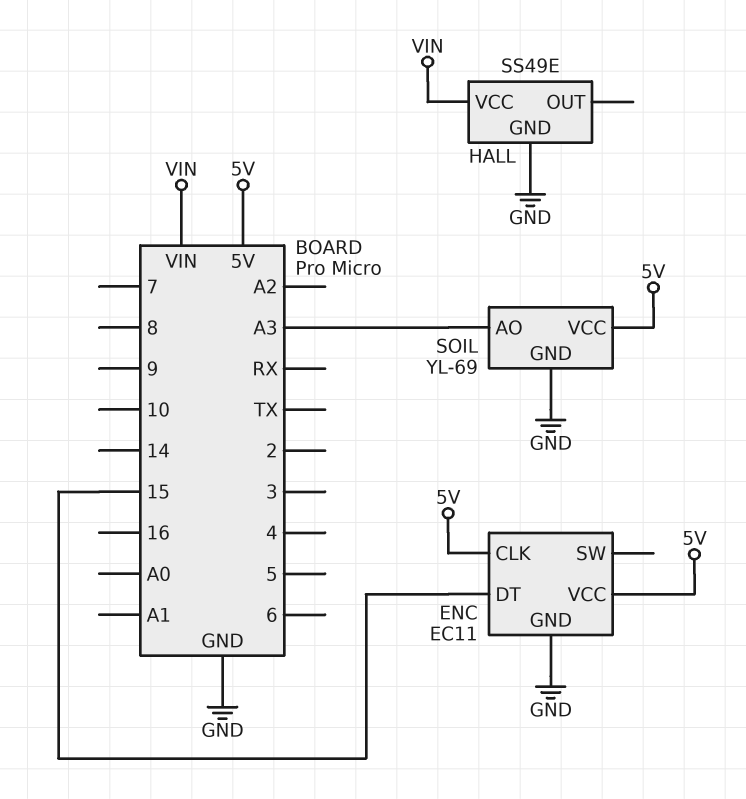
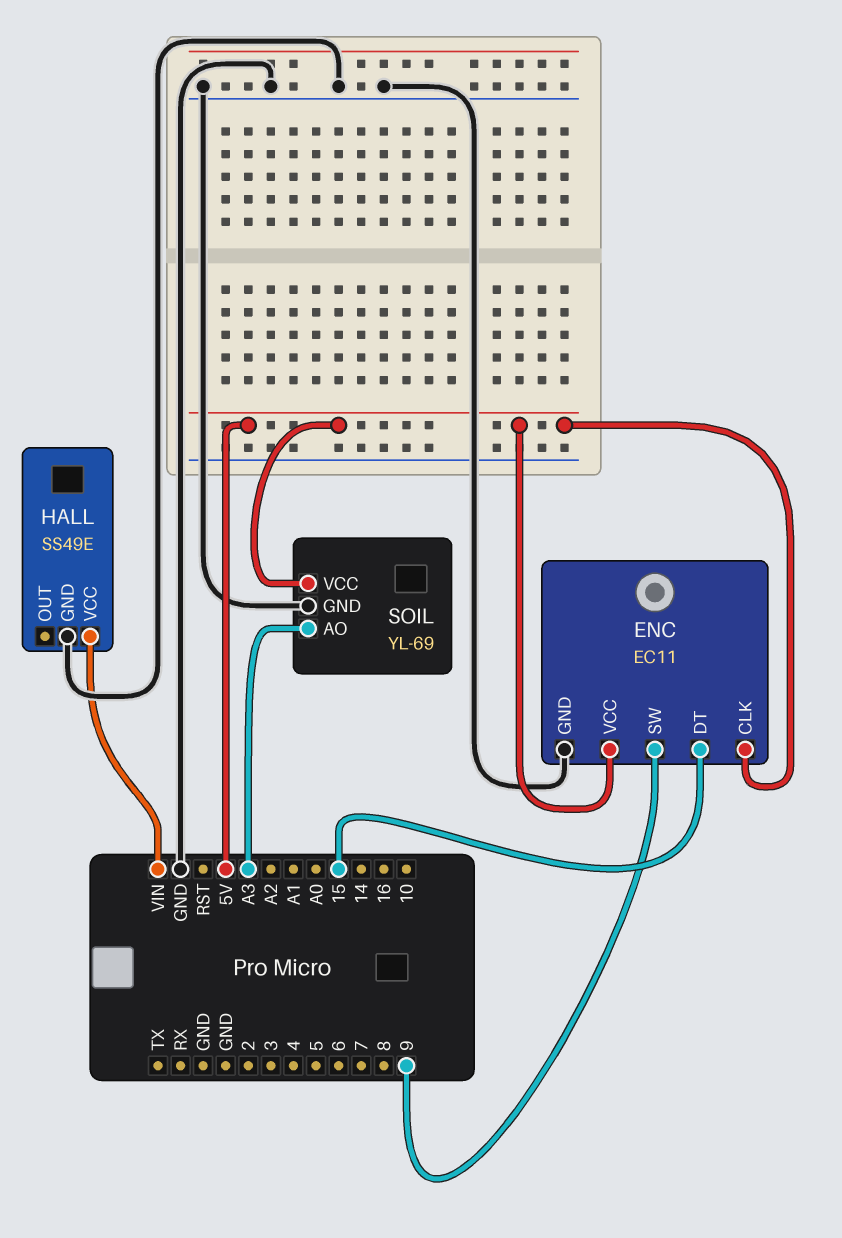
ENC pin SW: none -> 9

